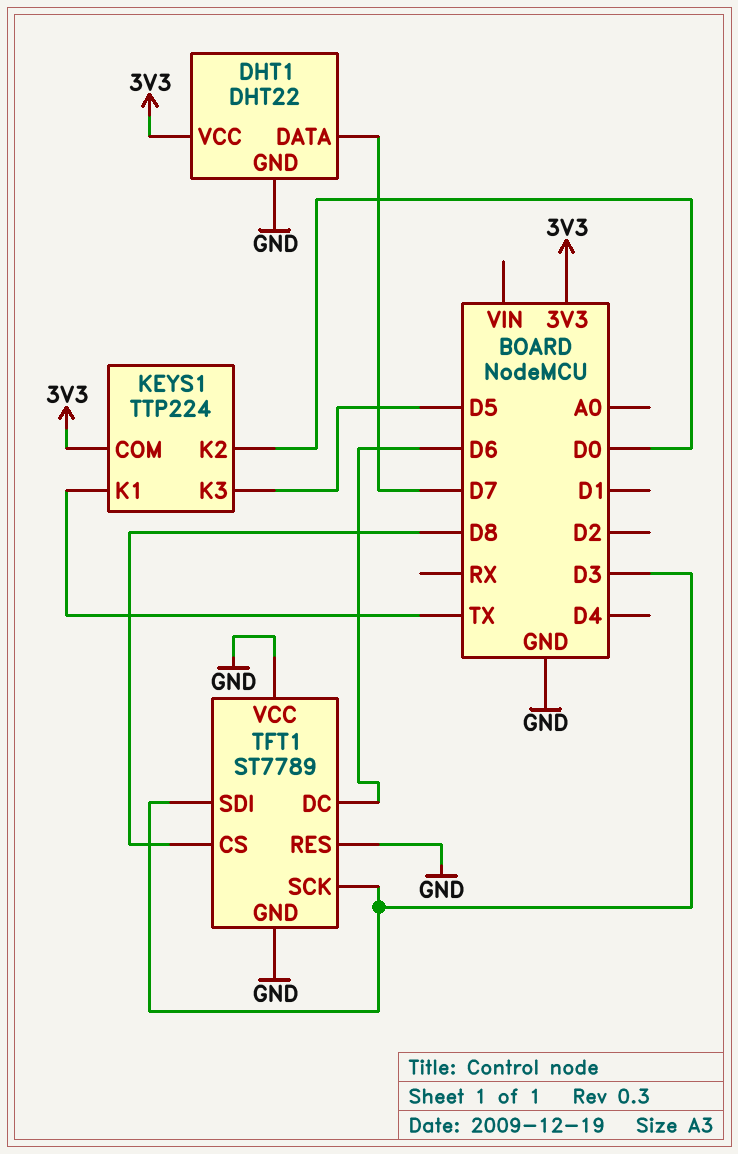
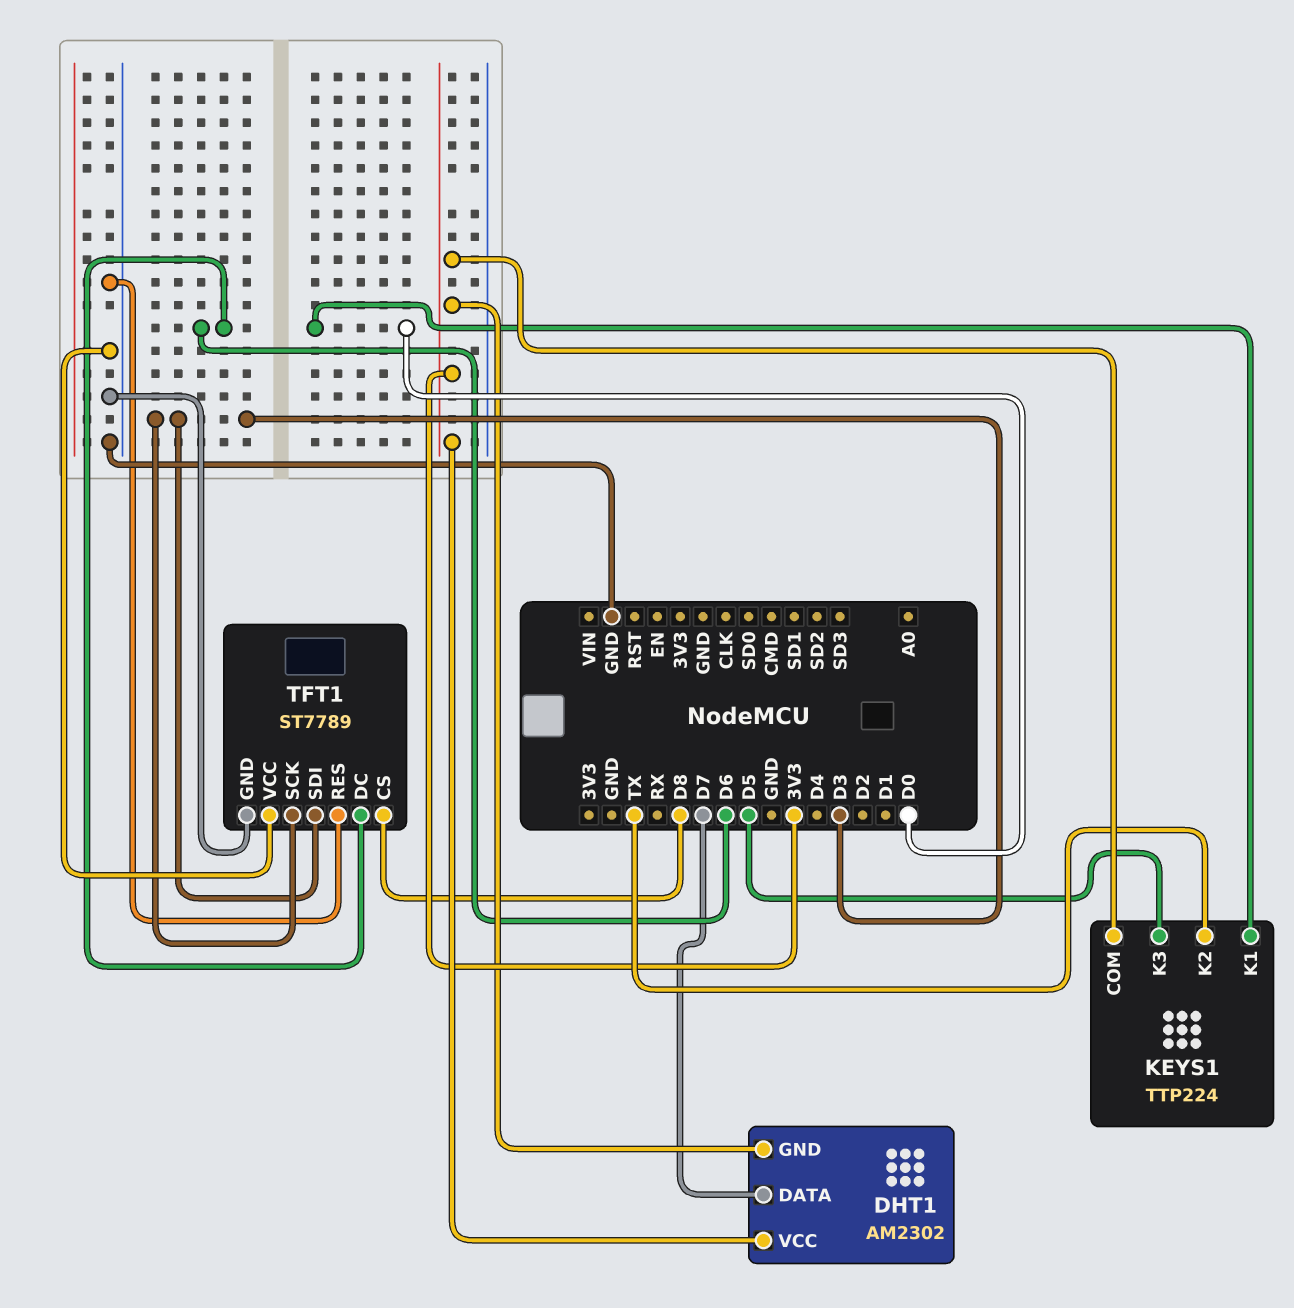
DHT1: DHT22 -> AM2302
DHT1 pin GND: GND -> 3V3
KEYS1 pin K1: TX -> D0
KEYS1 pin K2: D0 -> TX

